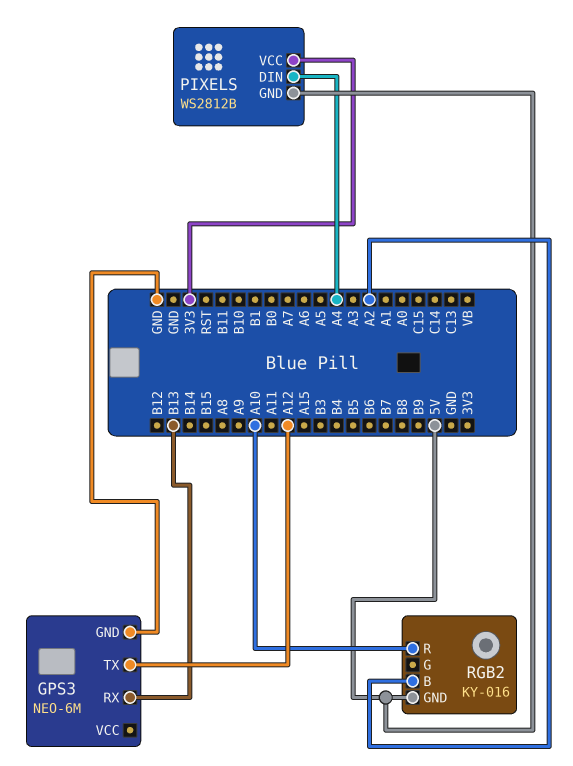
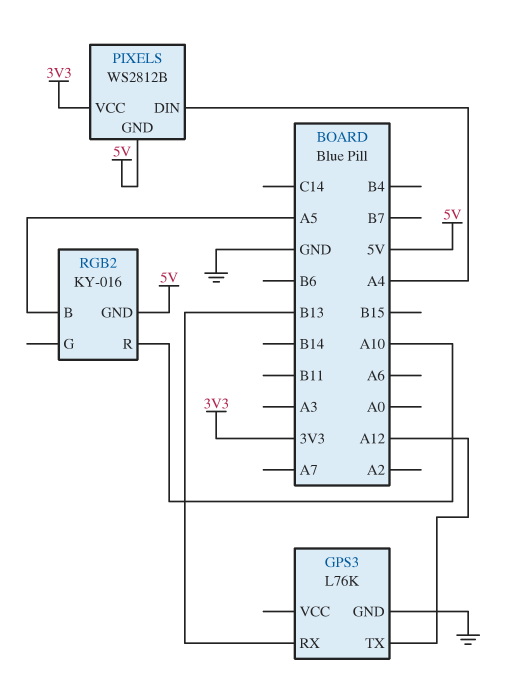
GPS3: NEO-6M -> L76K
RGB2 pin B: A2 -> A5

